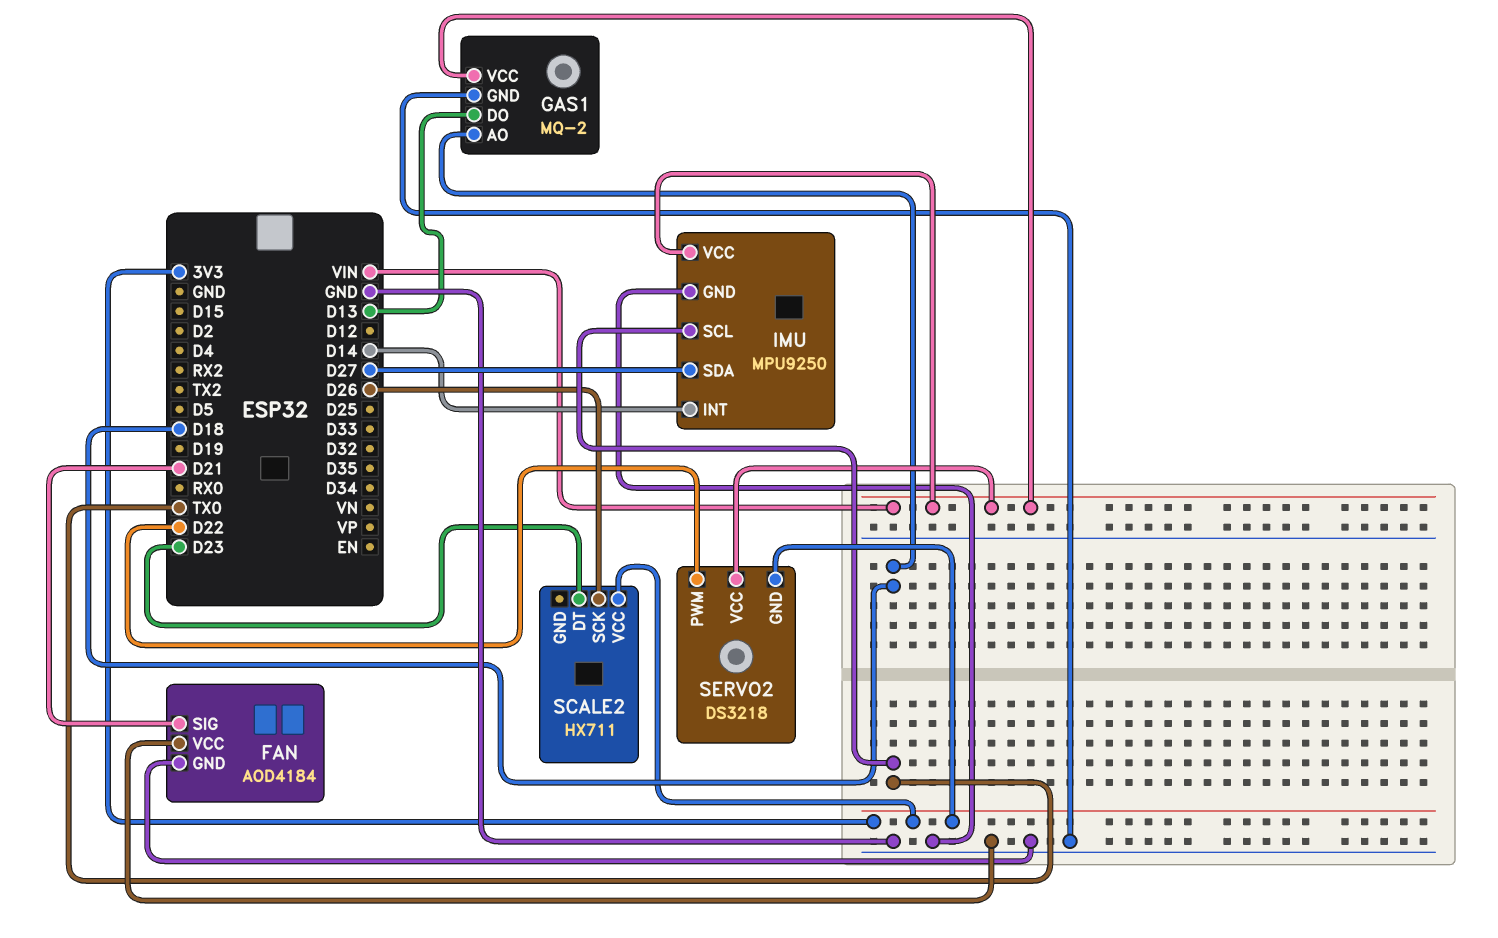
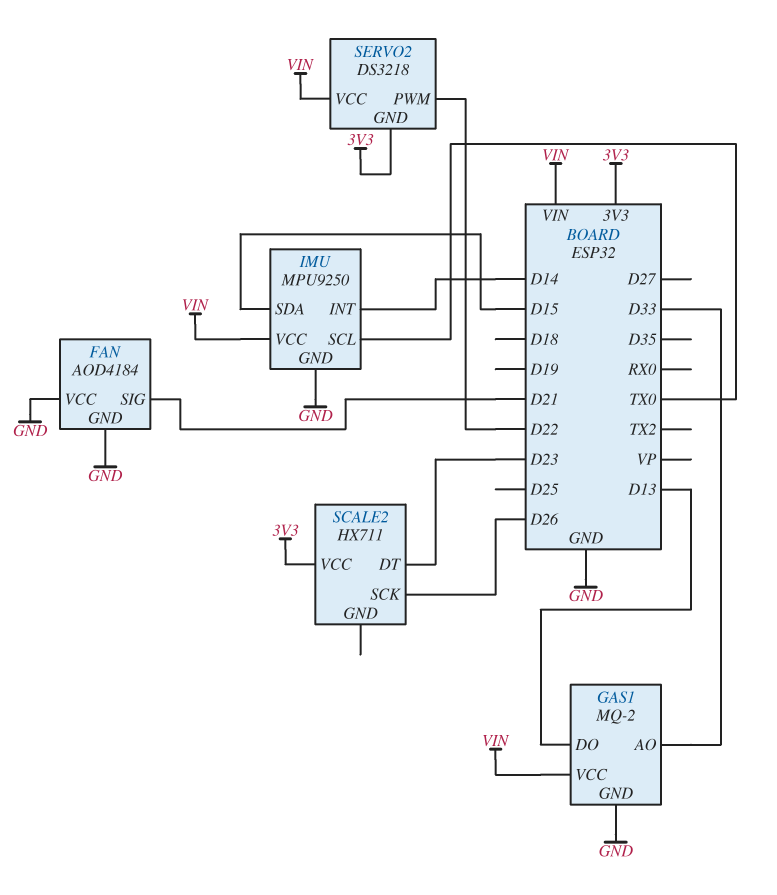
GAS1 pin AO: D18 -> D33
IMU pin SDA: D27 -> D15

